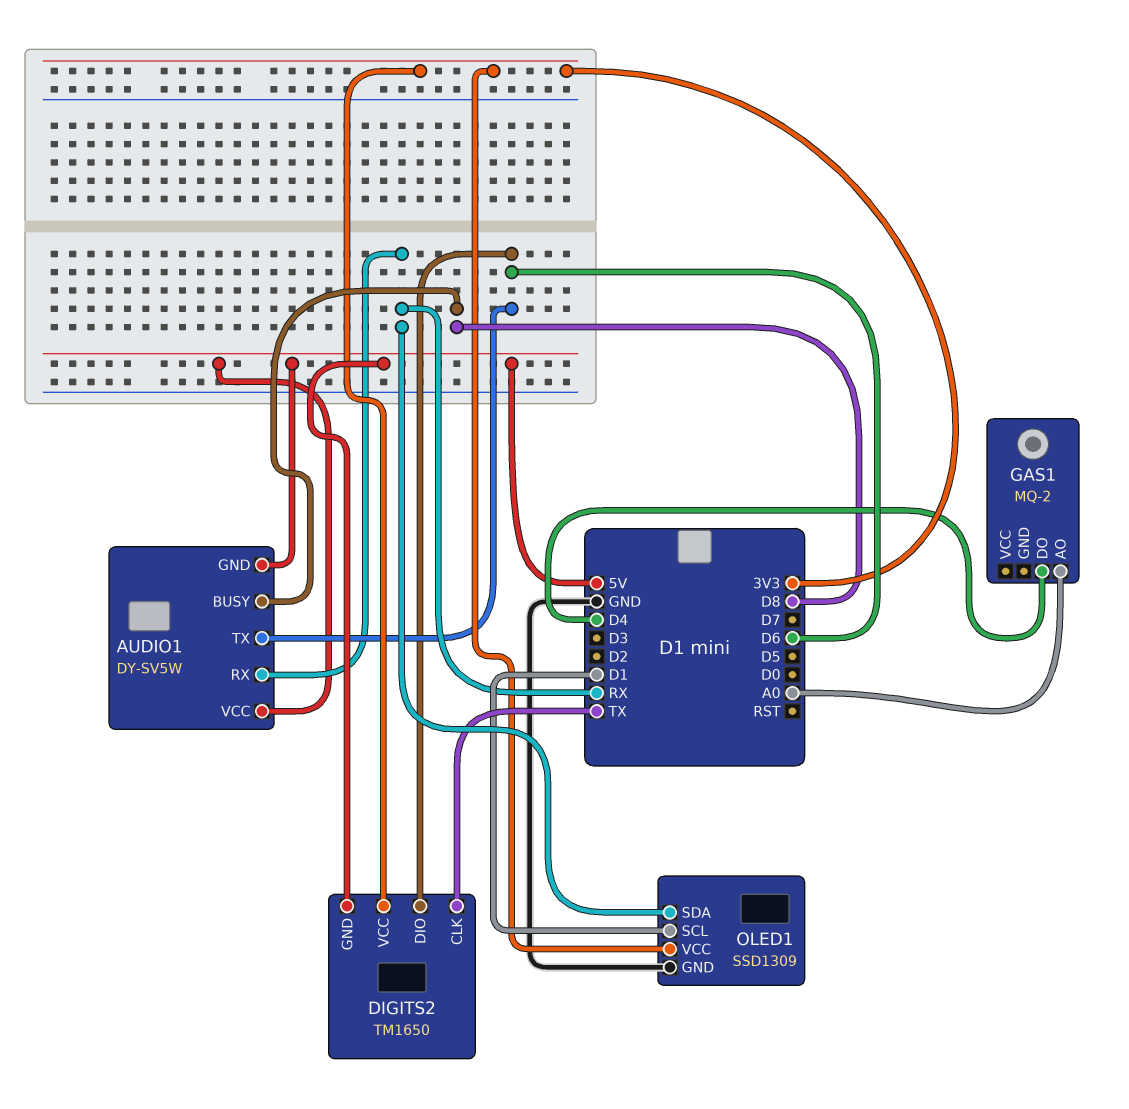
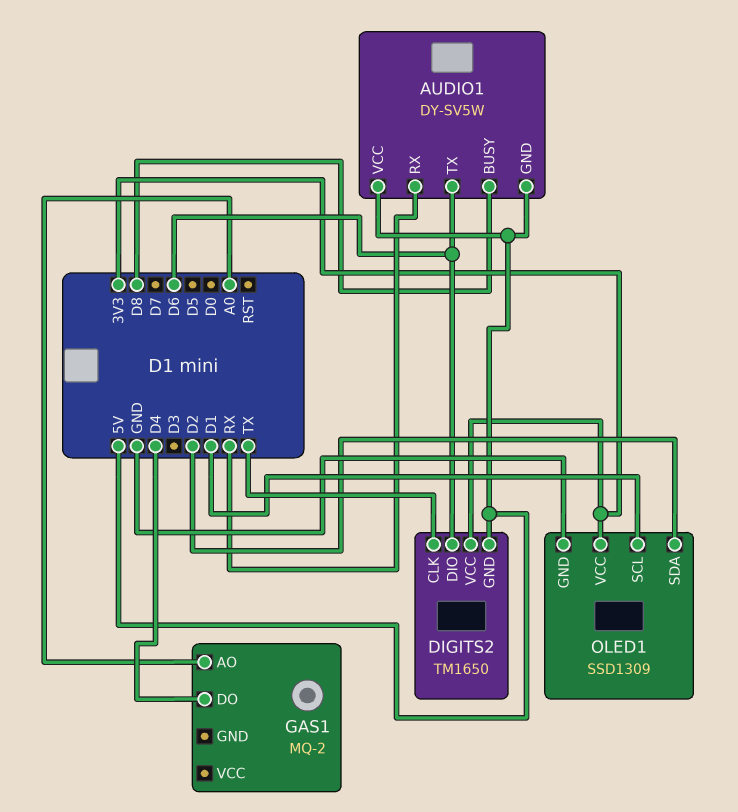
OLED1 pin SDA: RX -> D2

